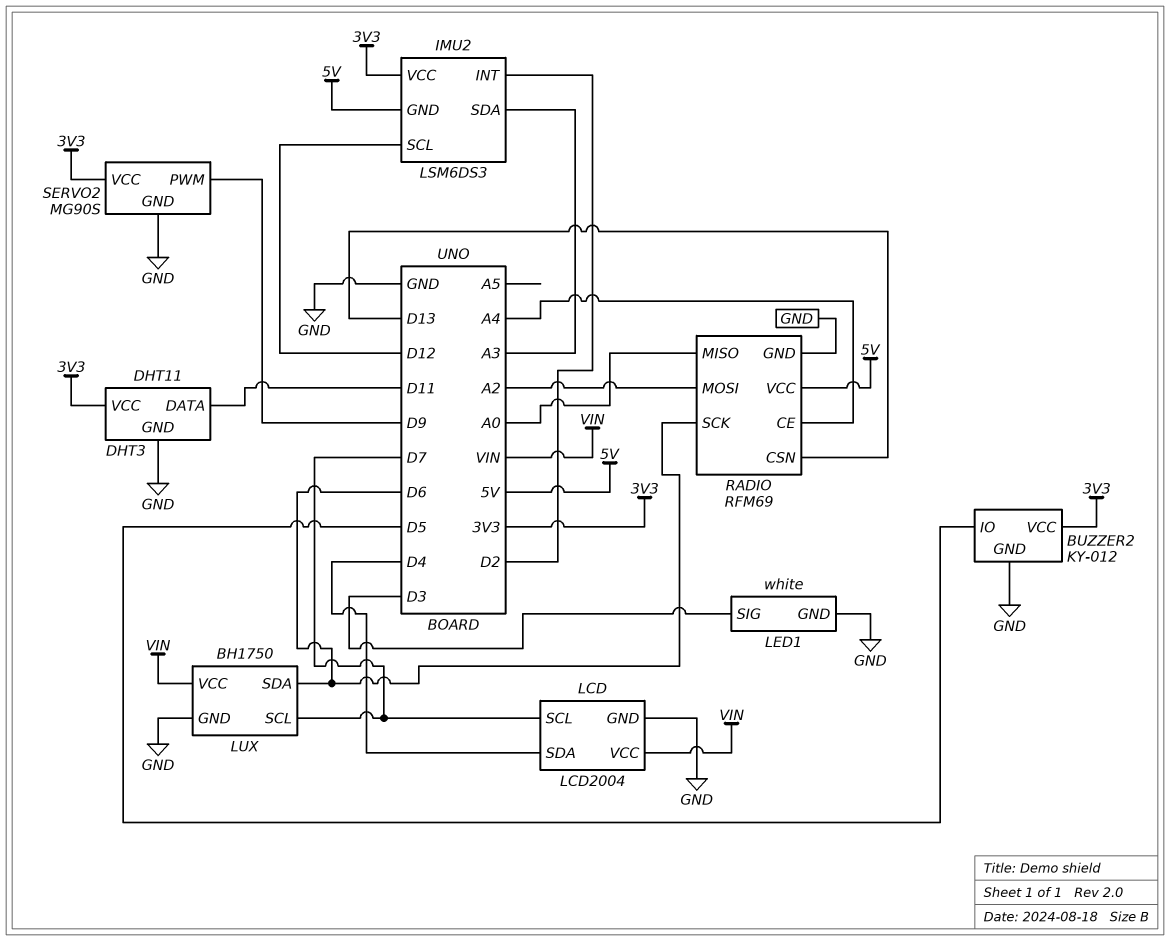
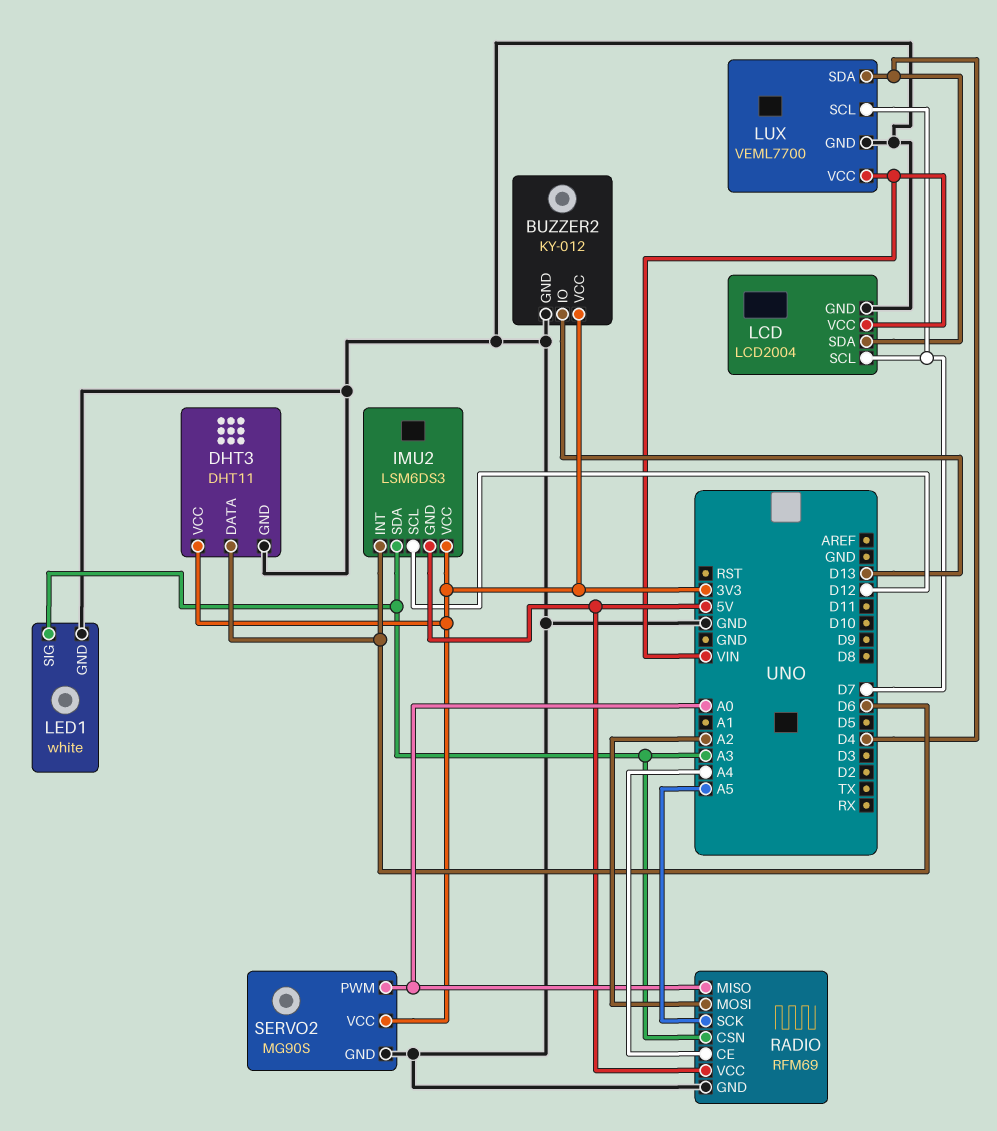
BUZZER2 pin IO: D5 -> D13
DHT3 pin DATA: D11 -> D6
IMU2 pin INT: D2 -> D6
LED1 pin SIG: D3 -> A3
LUX: BH1750 -> VEML7700
LUX pin SDA: D6 -> D4
RADIO pin CSN: D13 -> A3
RADIO pin SCK: D6 -> A5
SERVO2 pin PWM: D9 -> A0

